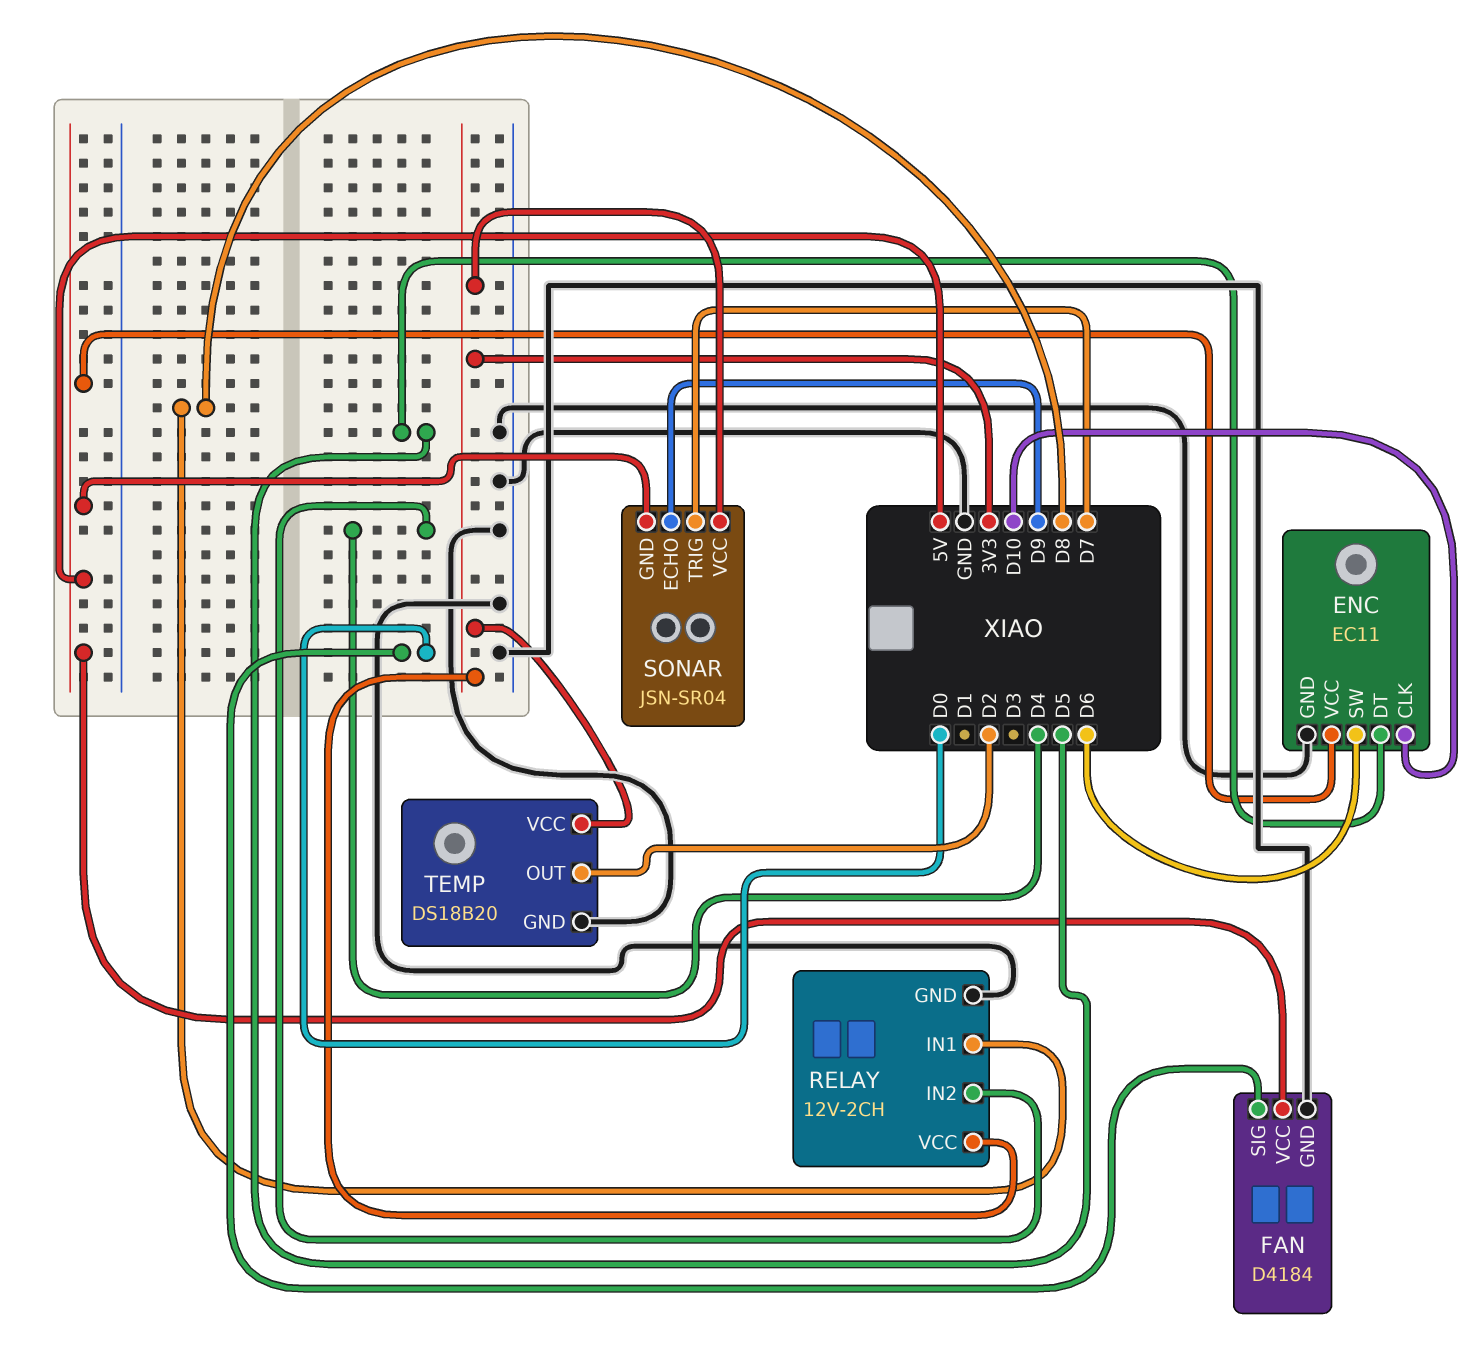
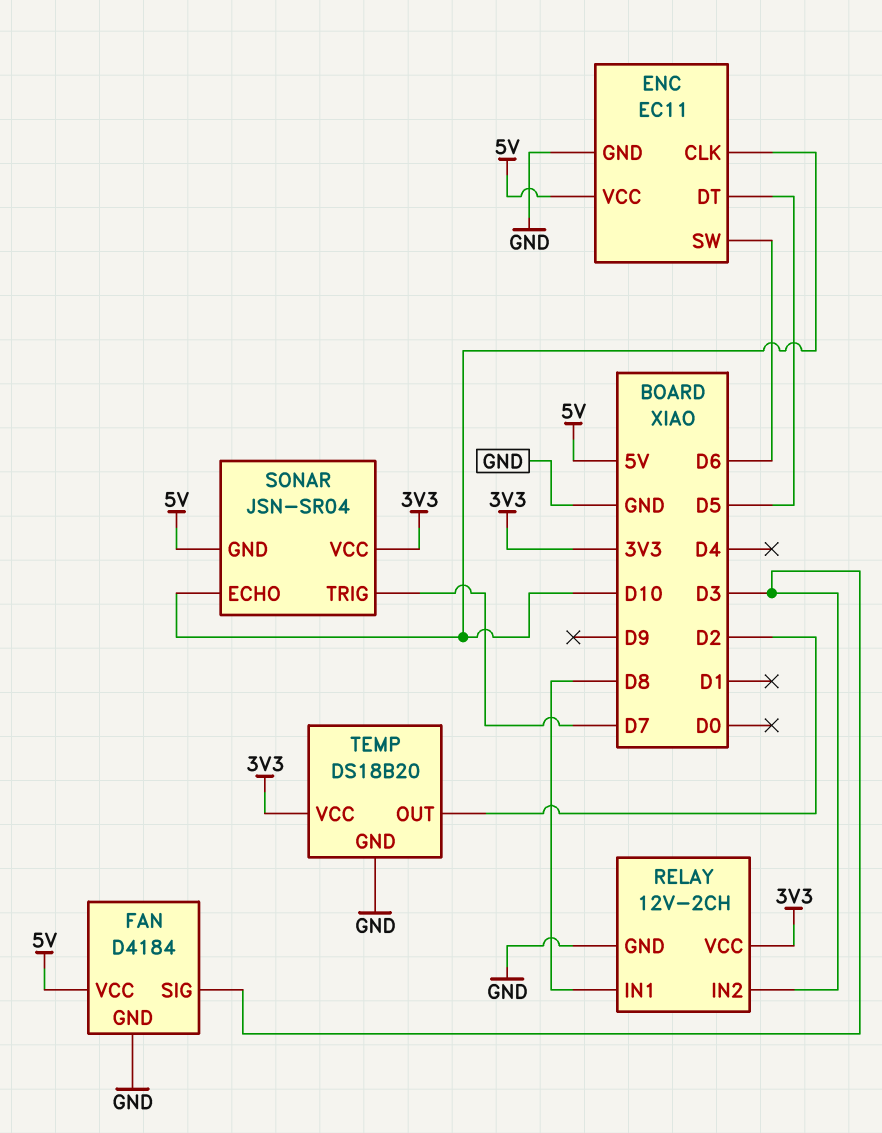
FAN pin SIG: D0 -> D3
RELAY pin IN2: D4 -> D3
SONAR pin ECHO: D9 -> D10

